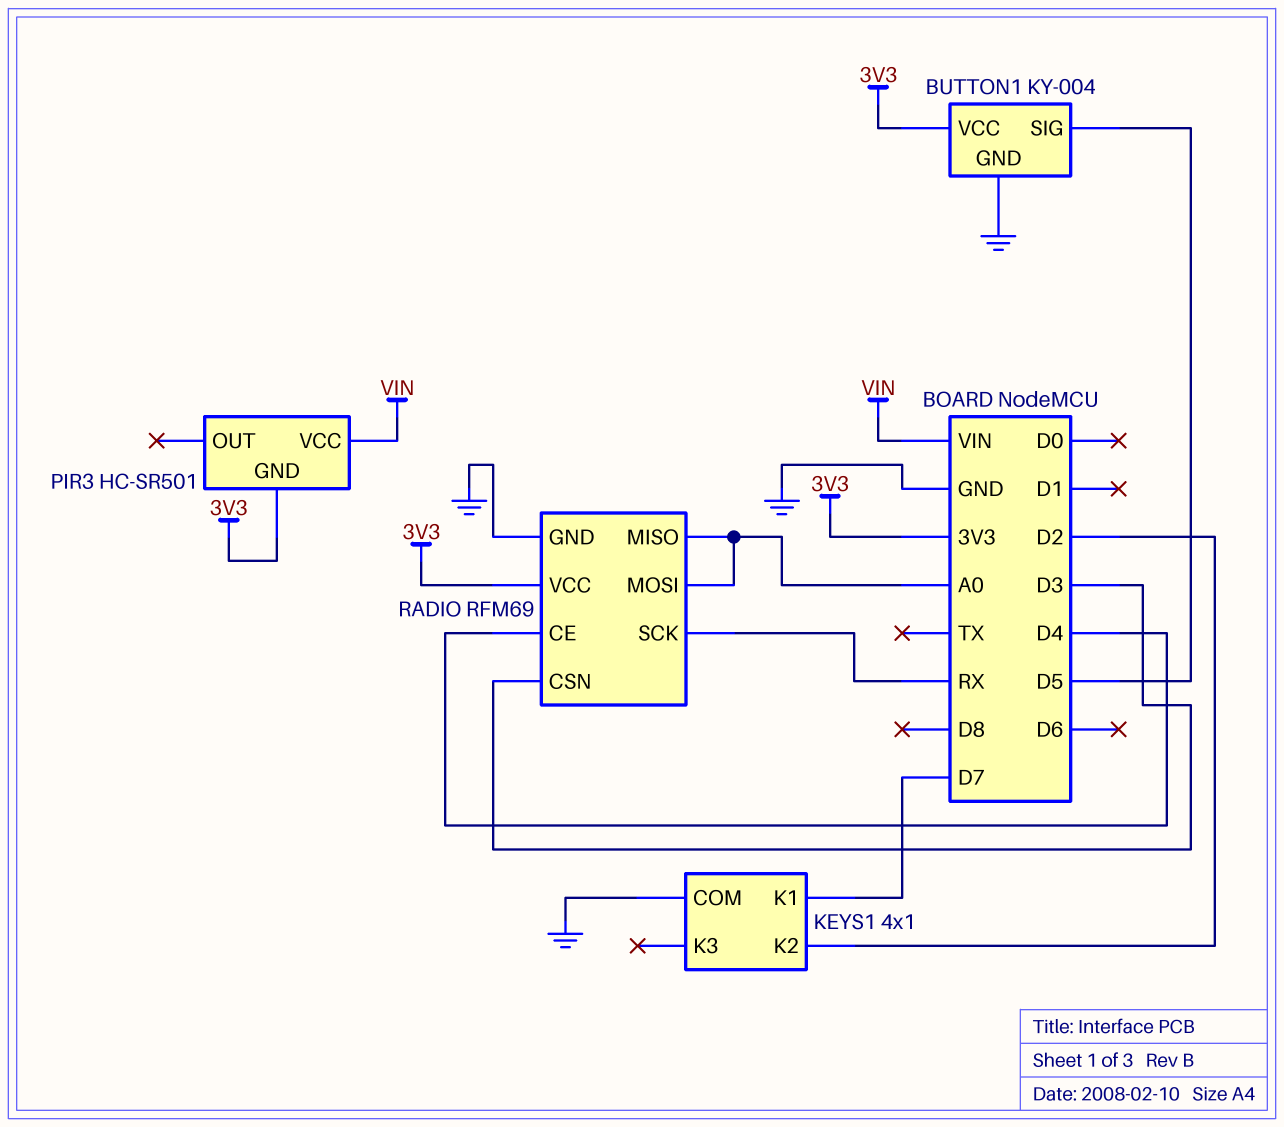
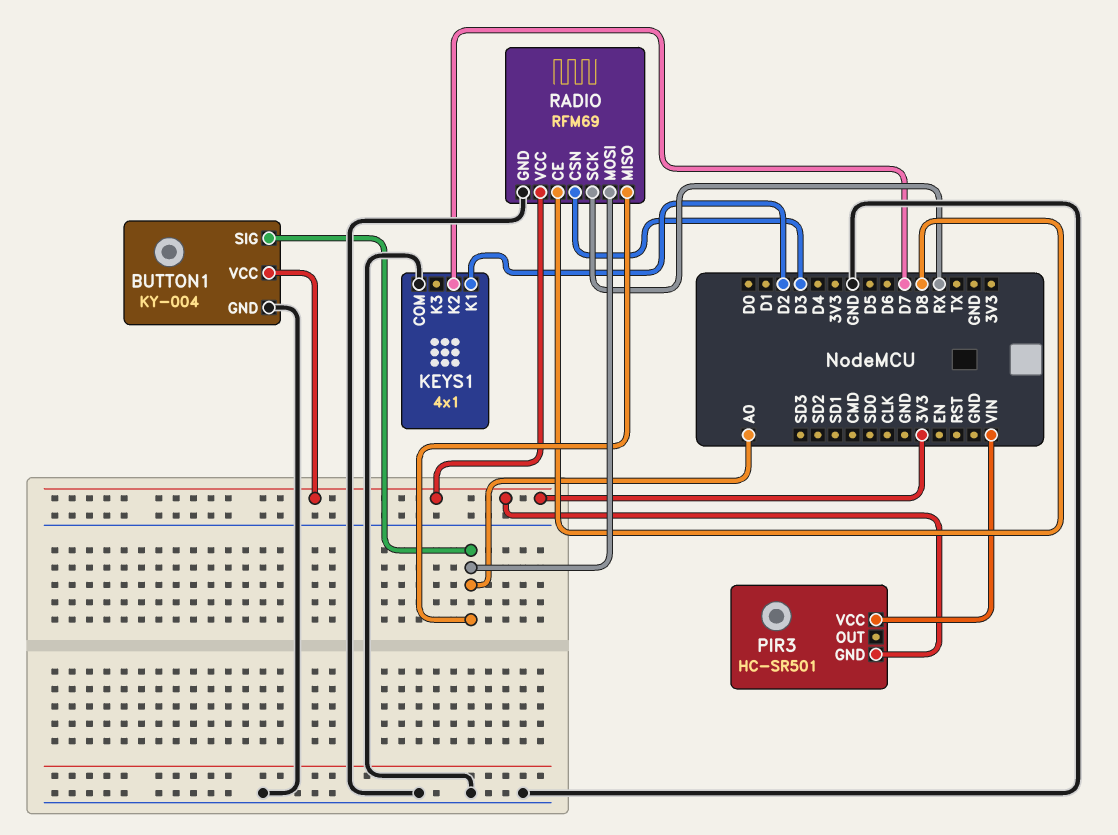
BUTTON1 pin SIG: D5 -> A0
KEYS1 pin K1: D7 -> D2
KEYS1 pin K2: D2 -> D7
RADIO pin CE: D4 -> D8

